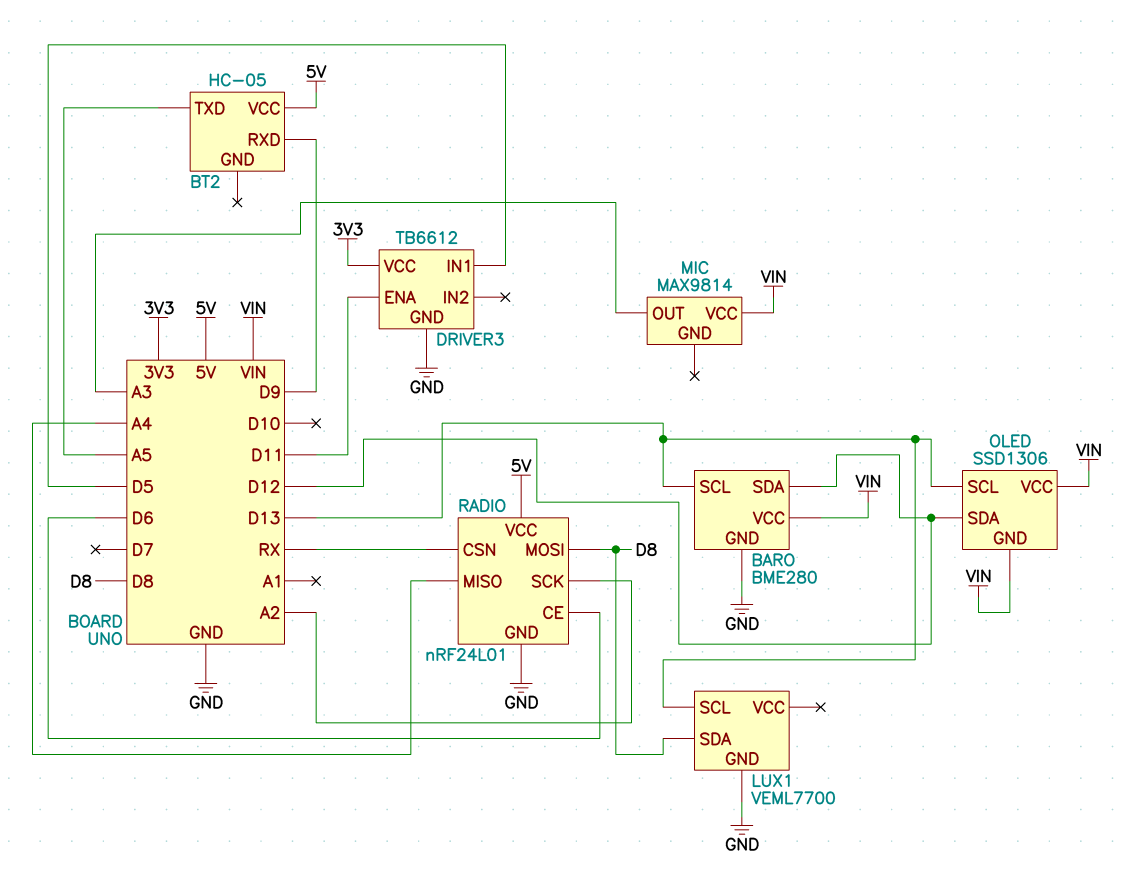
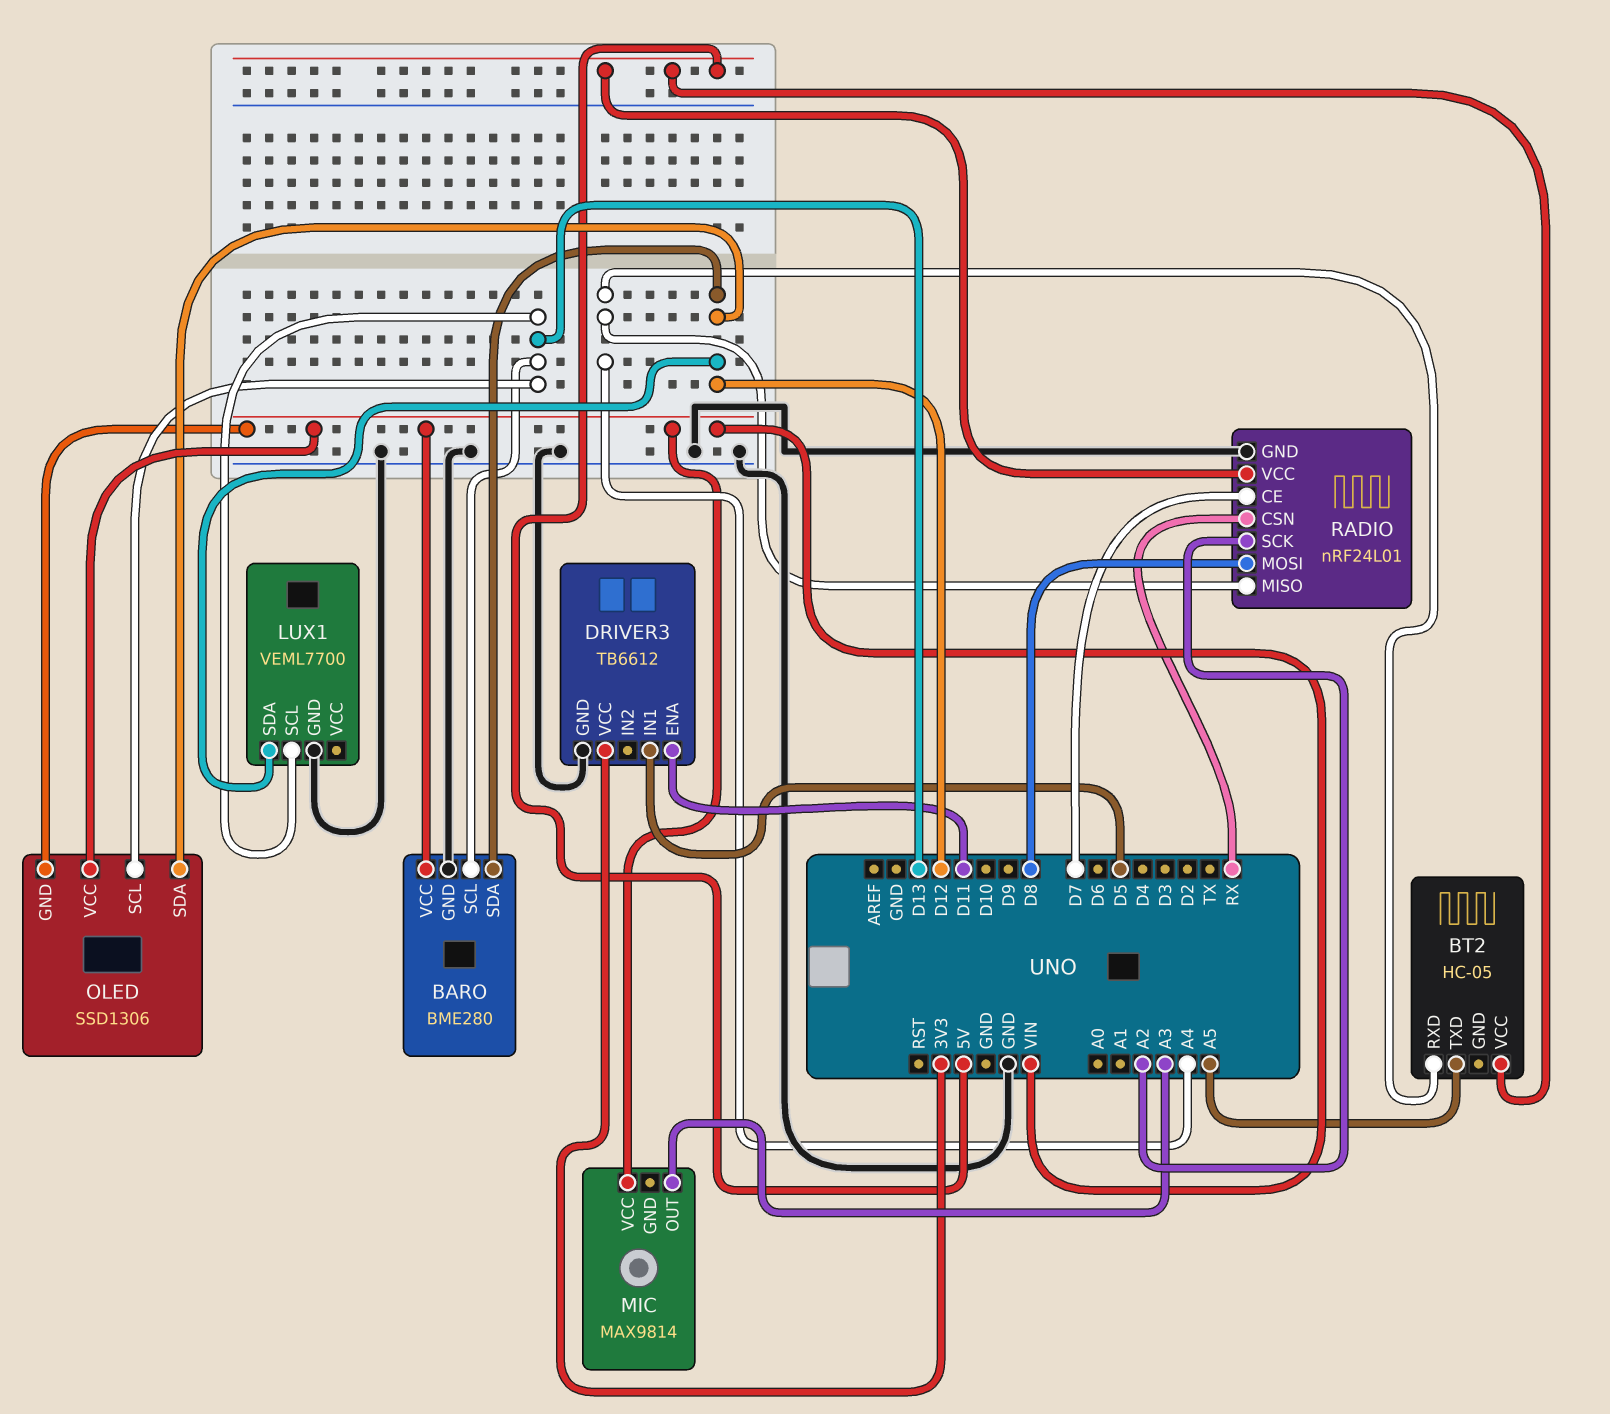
BT2 pin RXD: D9 -> A4
LUX1 pin SDA: D8 -> D12
RADIO pin CE: D6 -> D7

